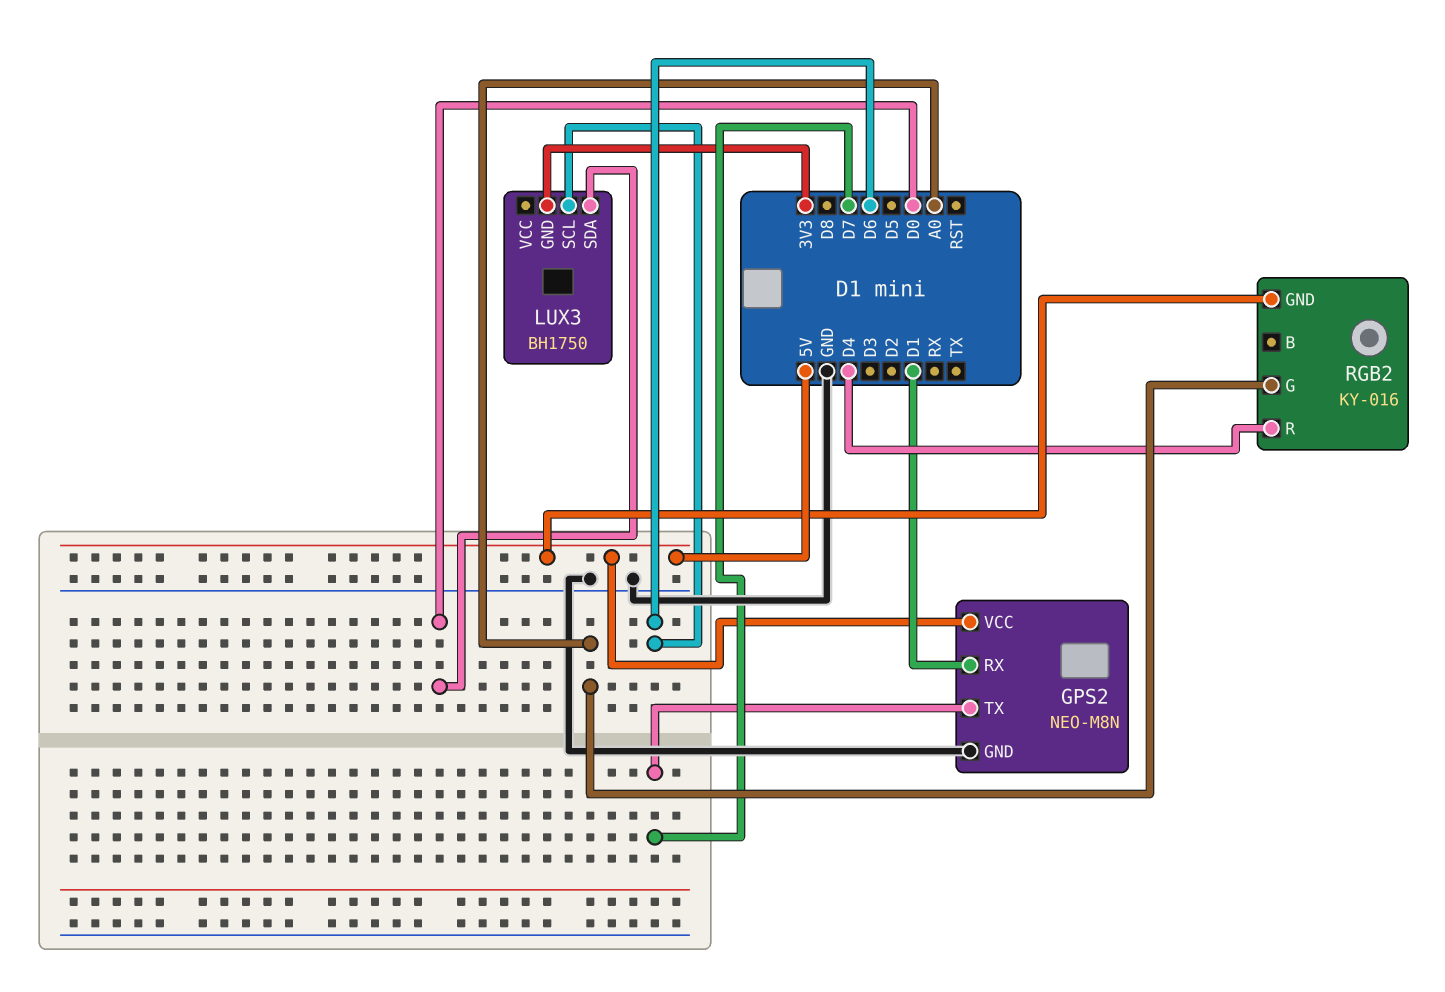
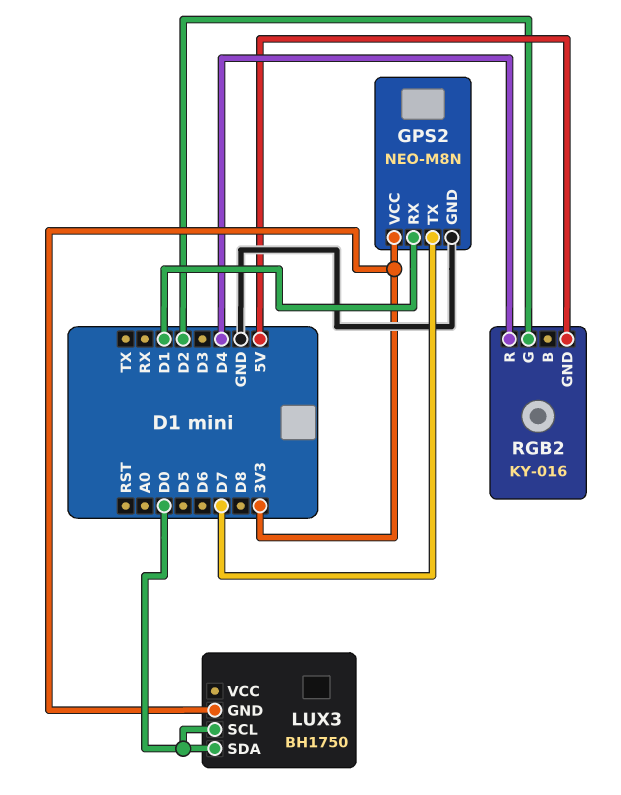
GPS2 pin VCC: 5V -> 3V3
LUX3 pin SCL: D6 -> D0
RGB2 pin G: A0 -> D2

